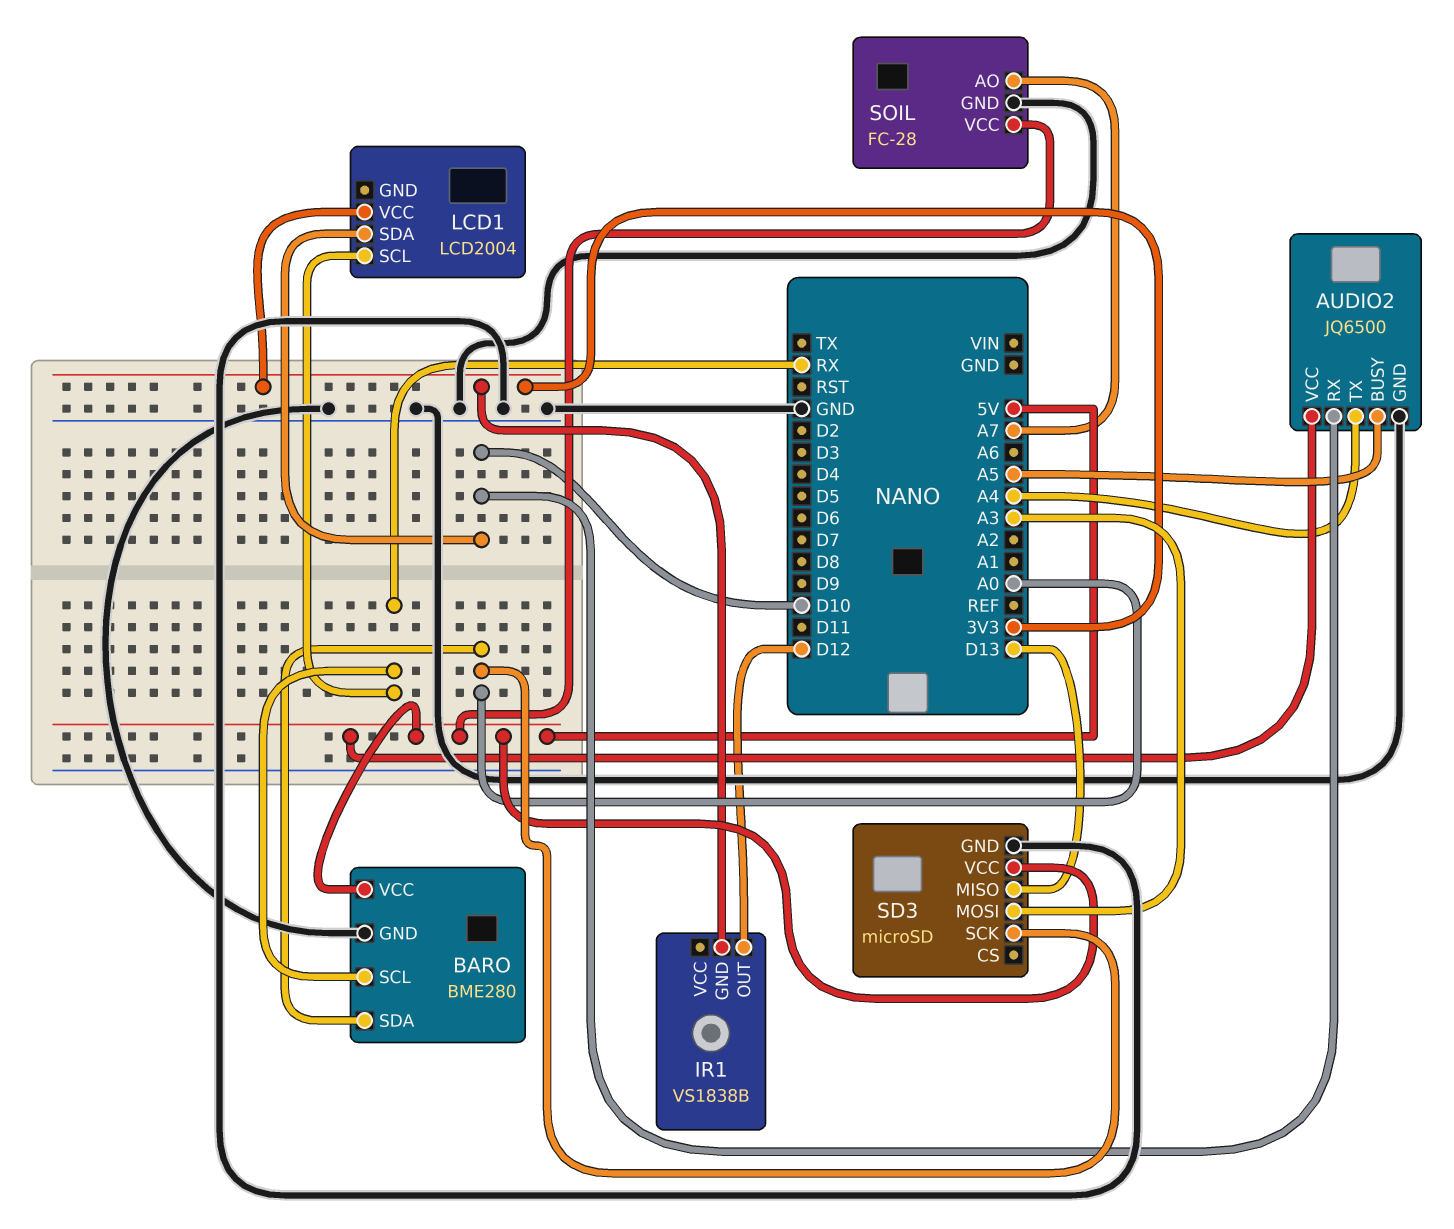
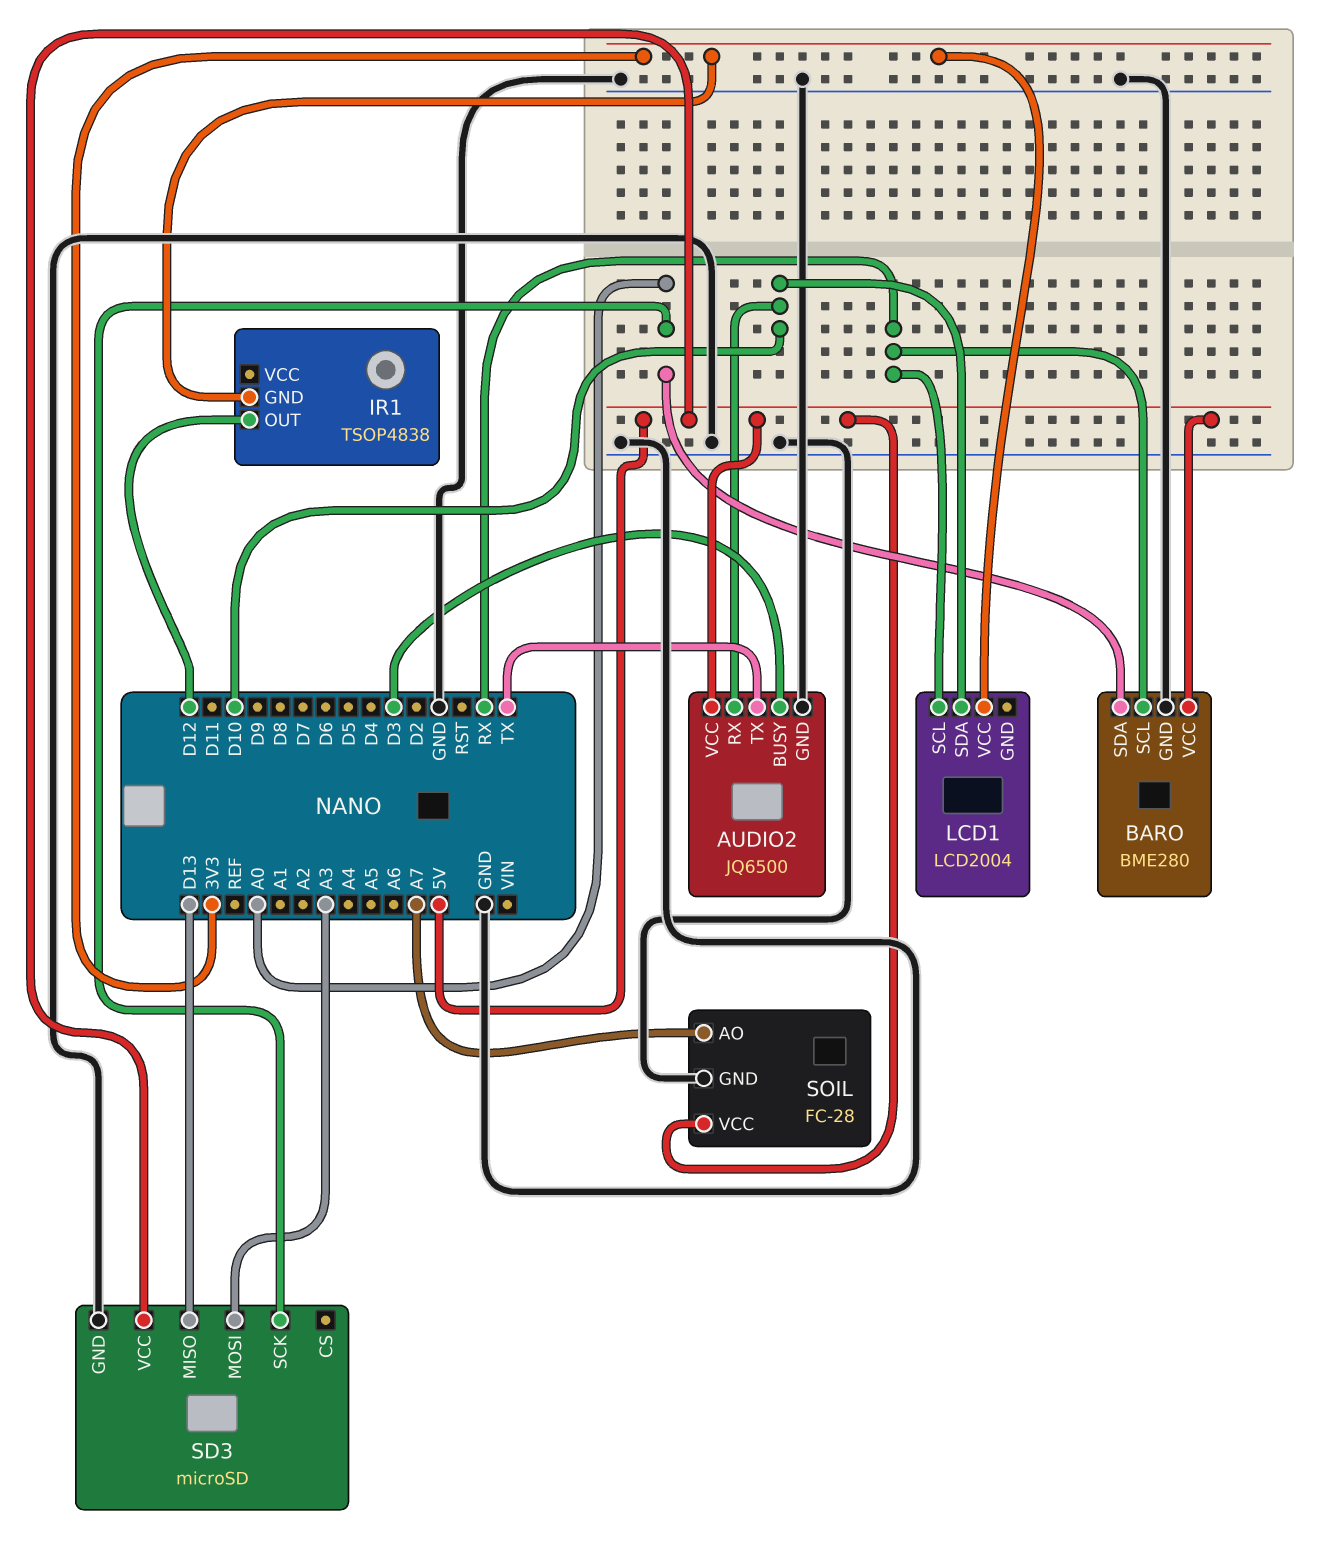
AUDIO2 pin BUSY: A5 -> D3
AUDIO2 pin TX: A4 -> TX
IR1: VS1838B -> TSOP4838

